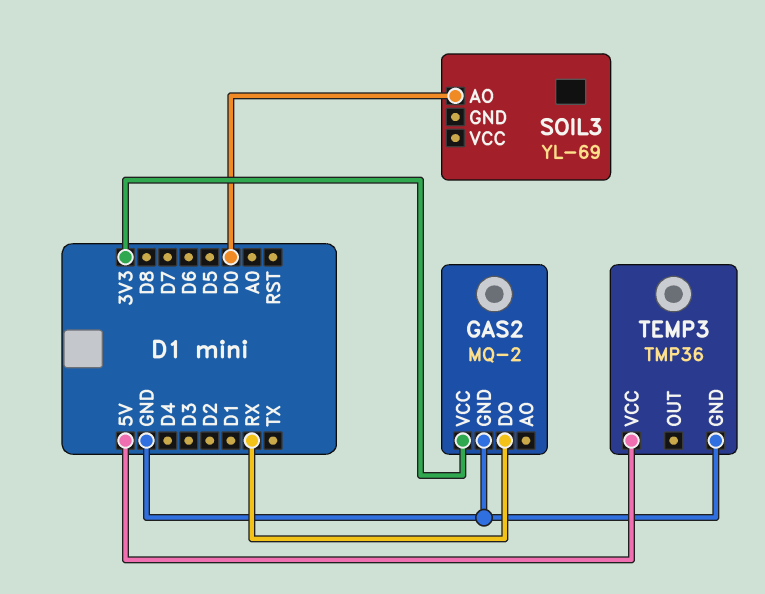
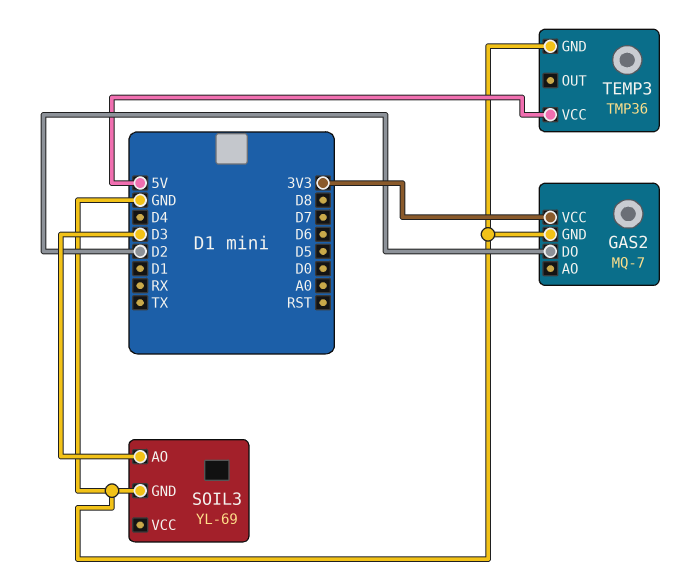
GAS2: MQ-2 -> MQ-7
GAS2 pin DO: RX -> D2
SOIL3 pin AO: D0 -> D3
SOIL3 pin GND: none -> GND

